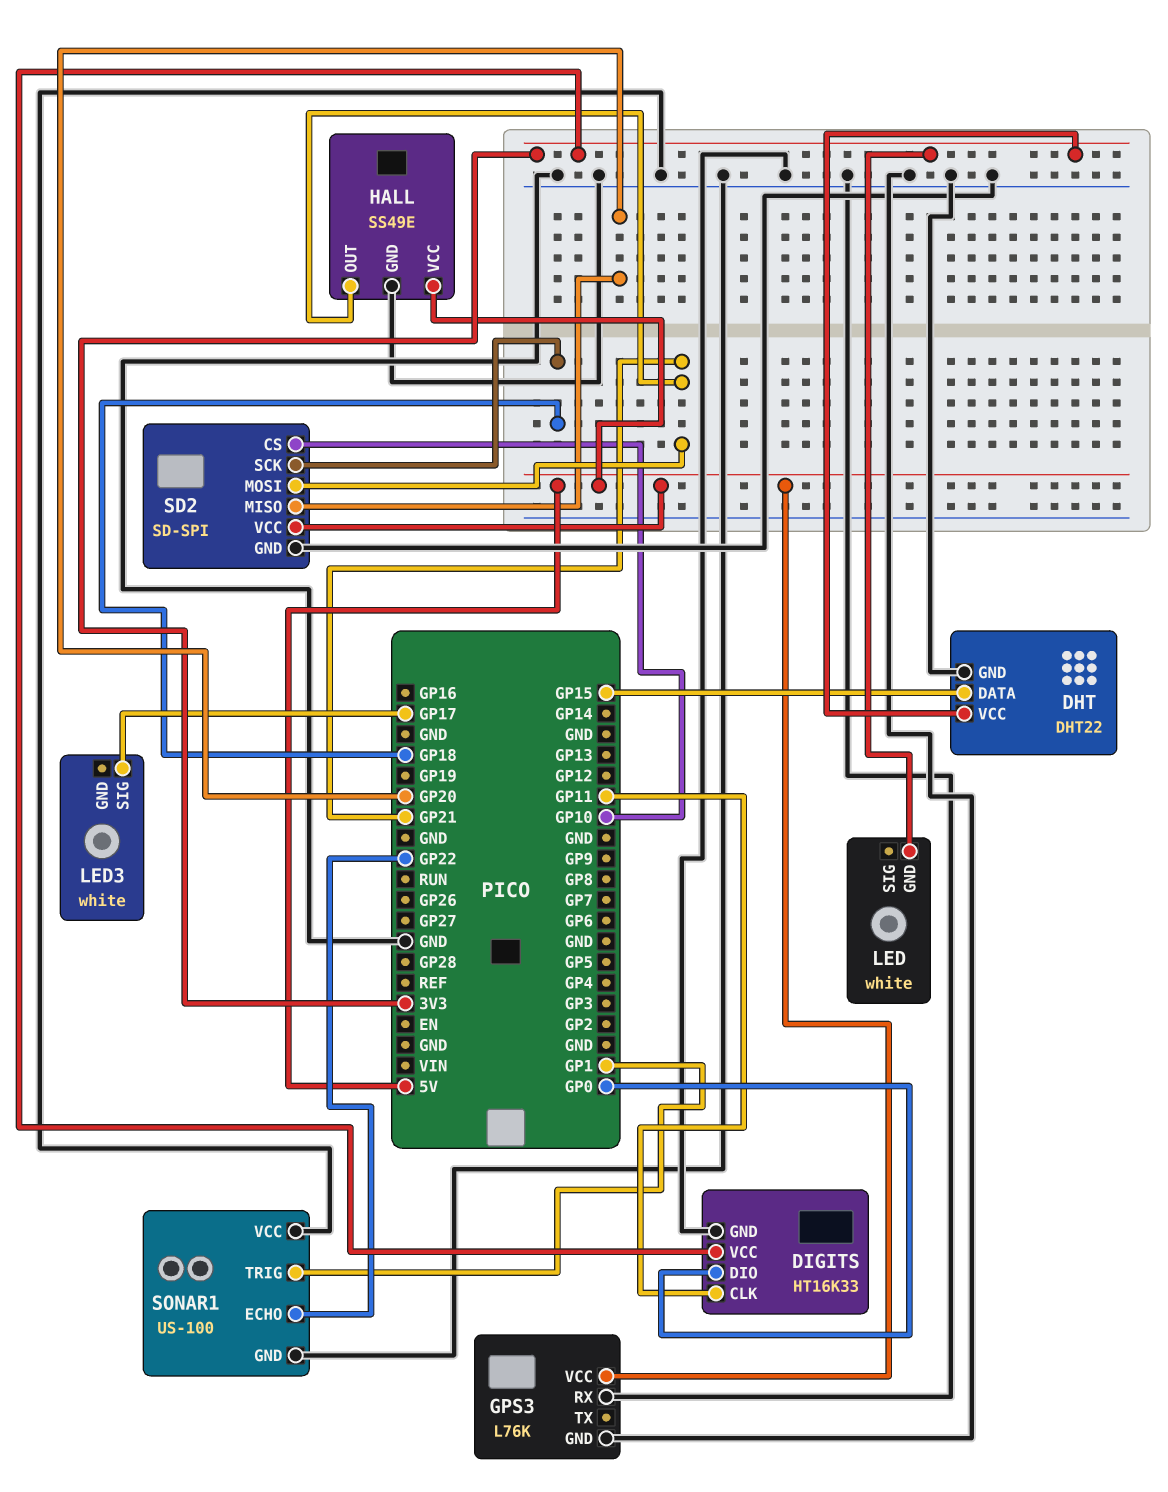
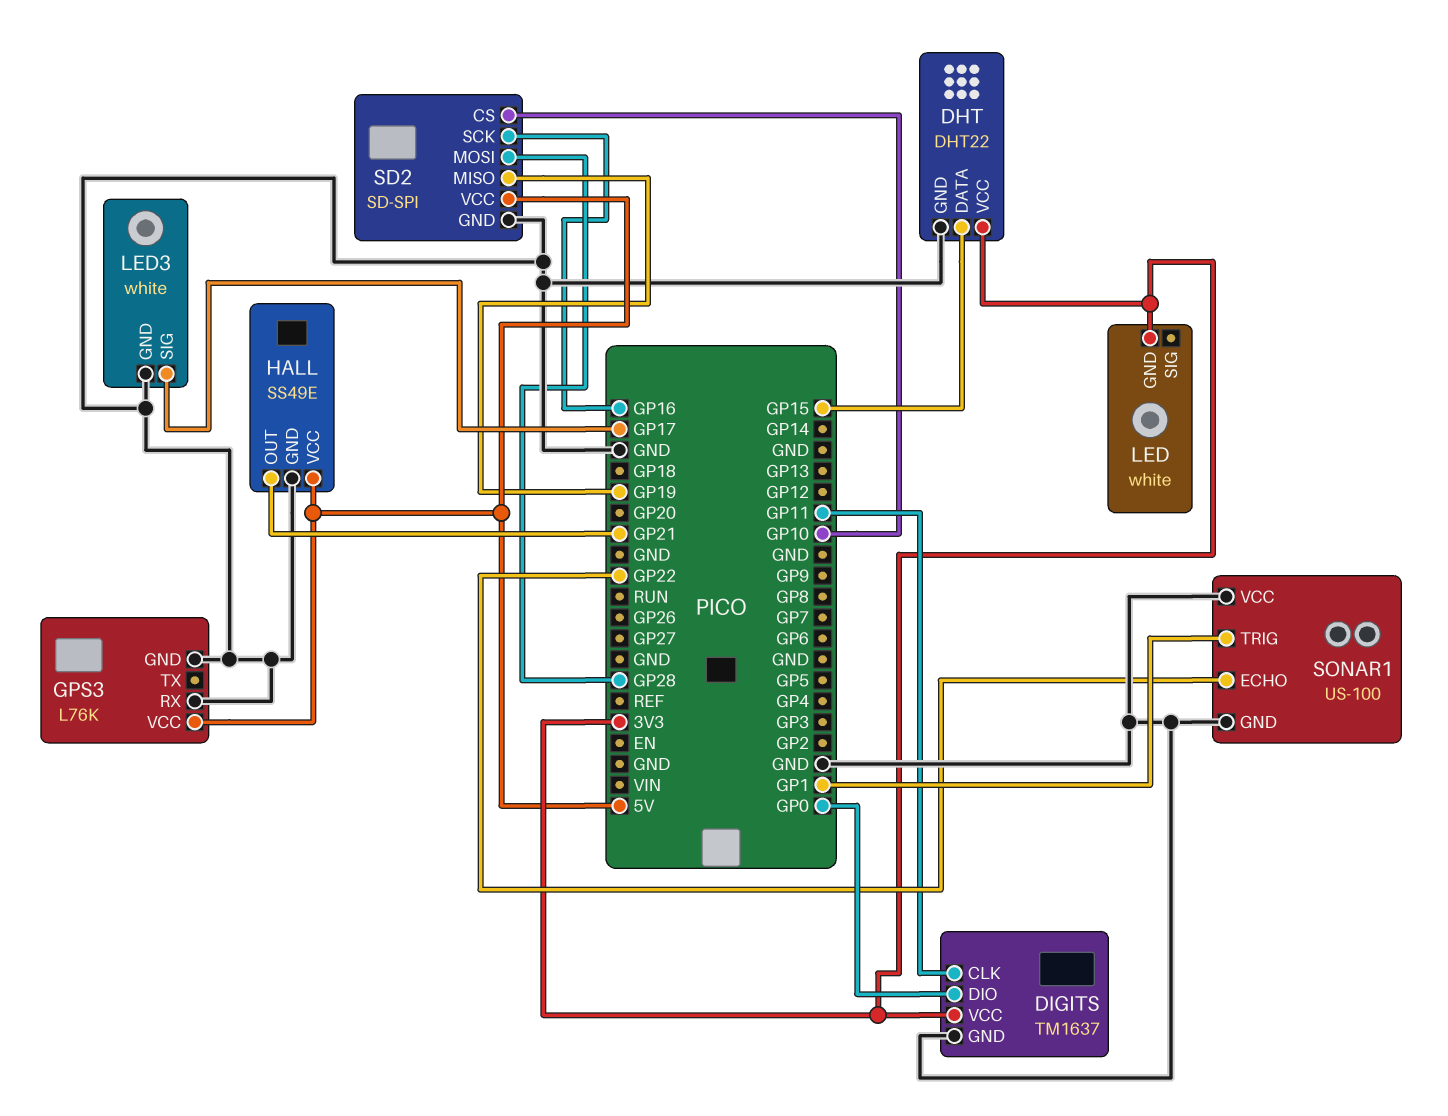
DIGITS: HT16K33 -> TM1637
LED3 pin GND: none -> GND
SD2 pin MISO: GP20 -> GP19
SD2 pin MOSI: GP21 -> GP28
SD2 pin SCK: GP18 -> GP16

